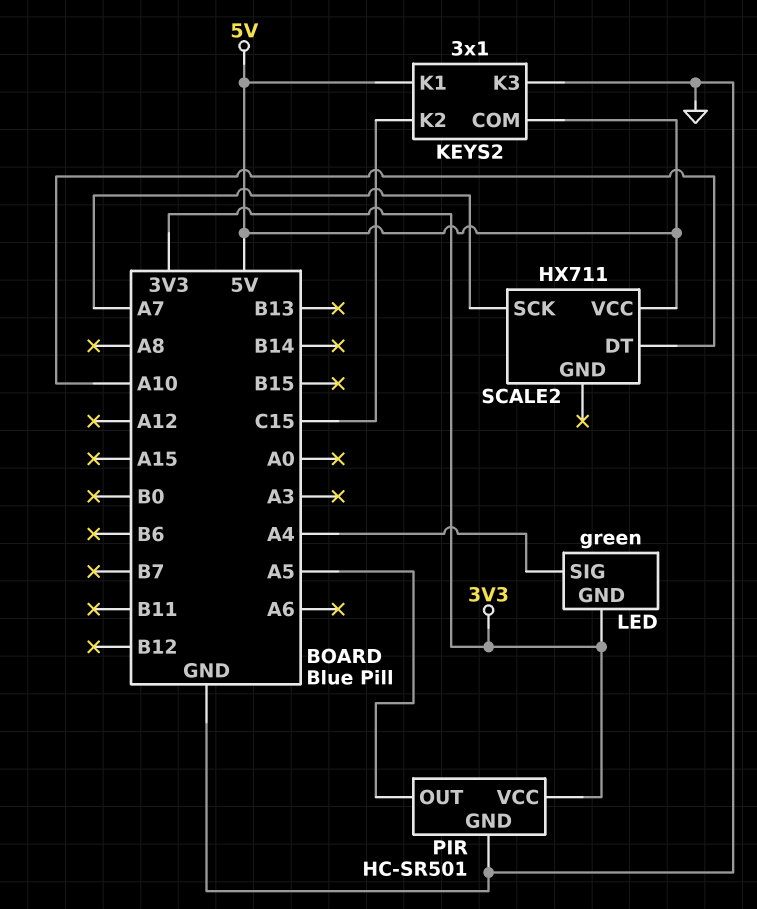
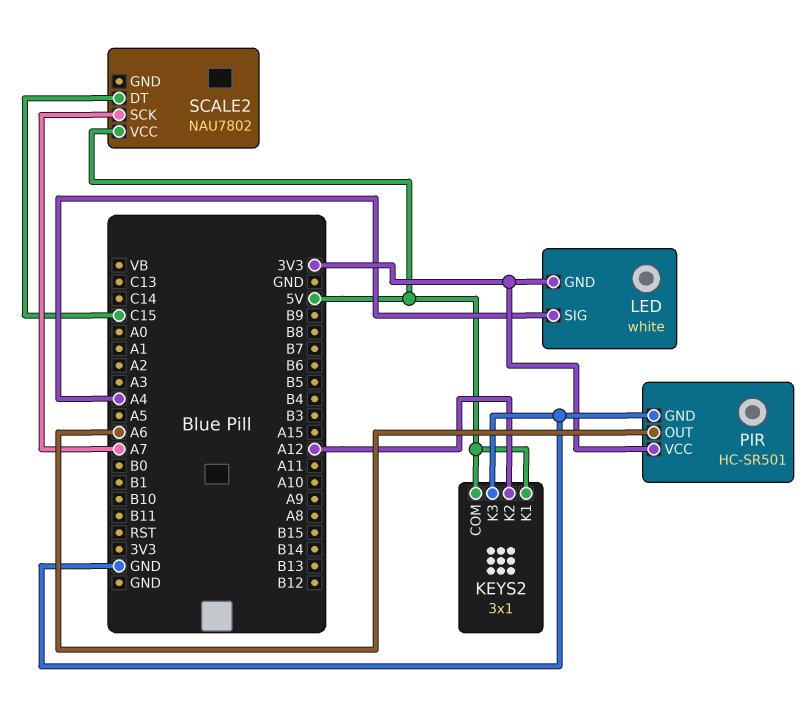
KEYS2 pin K2: C15 -> A12
LED: green -> white
PIR pin OUT: A5 -> A6
SCALE2: HX711 -> NAU7802
SCALE2 pin DT: A10 -> C15

